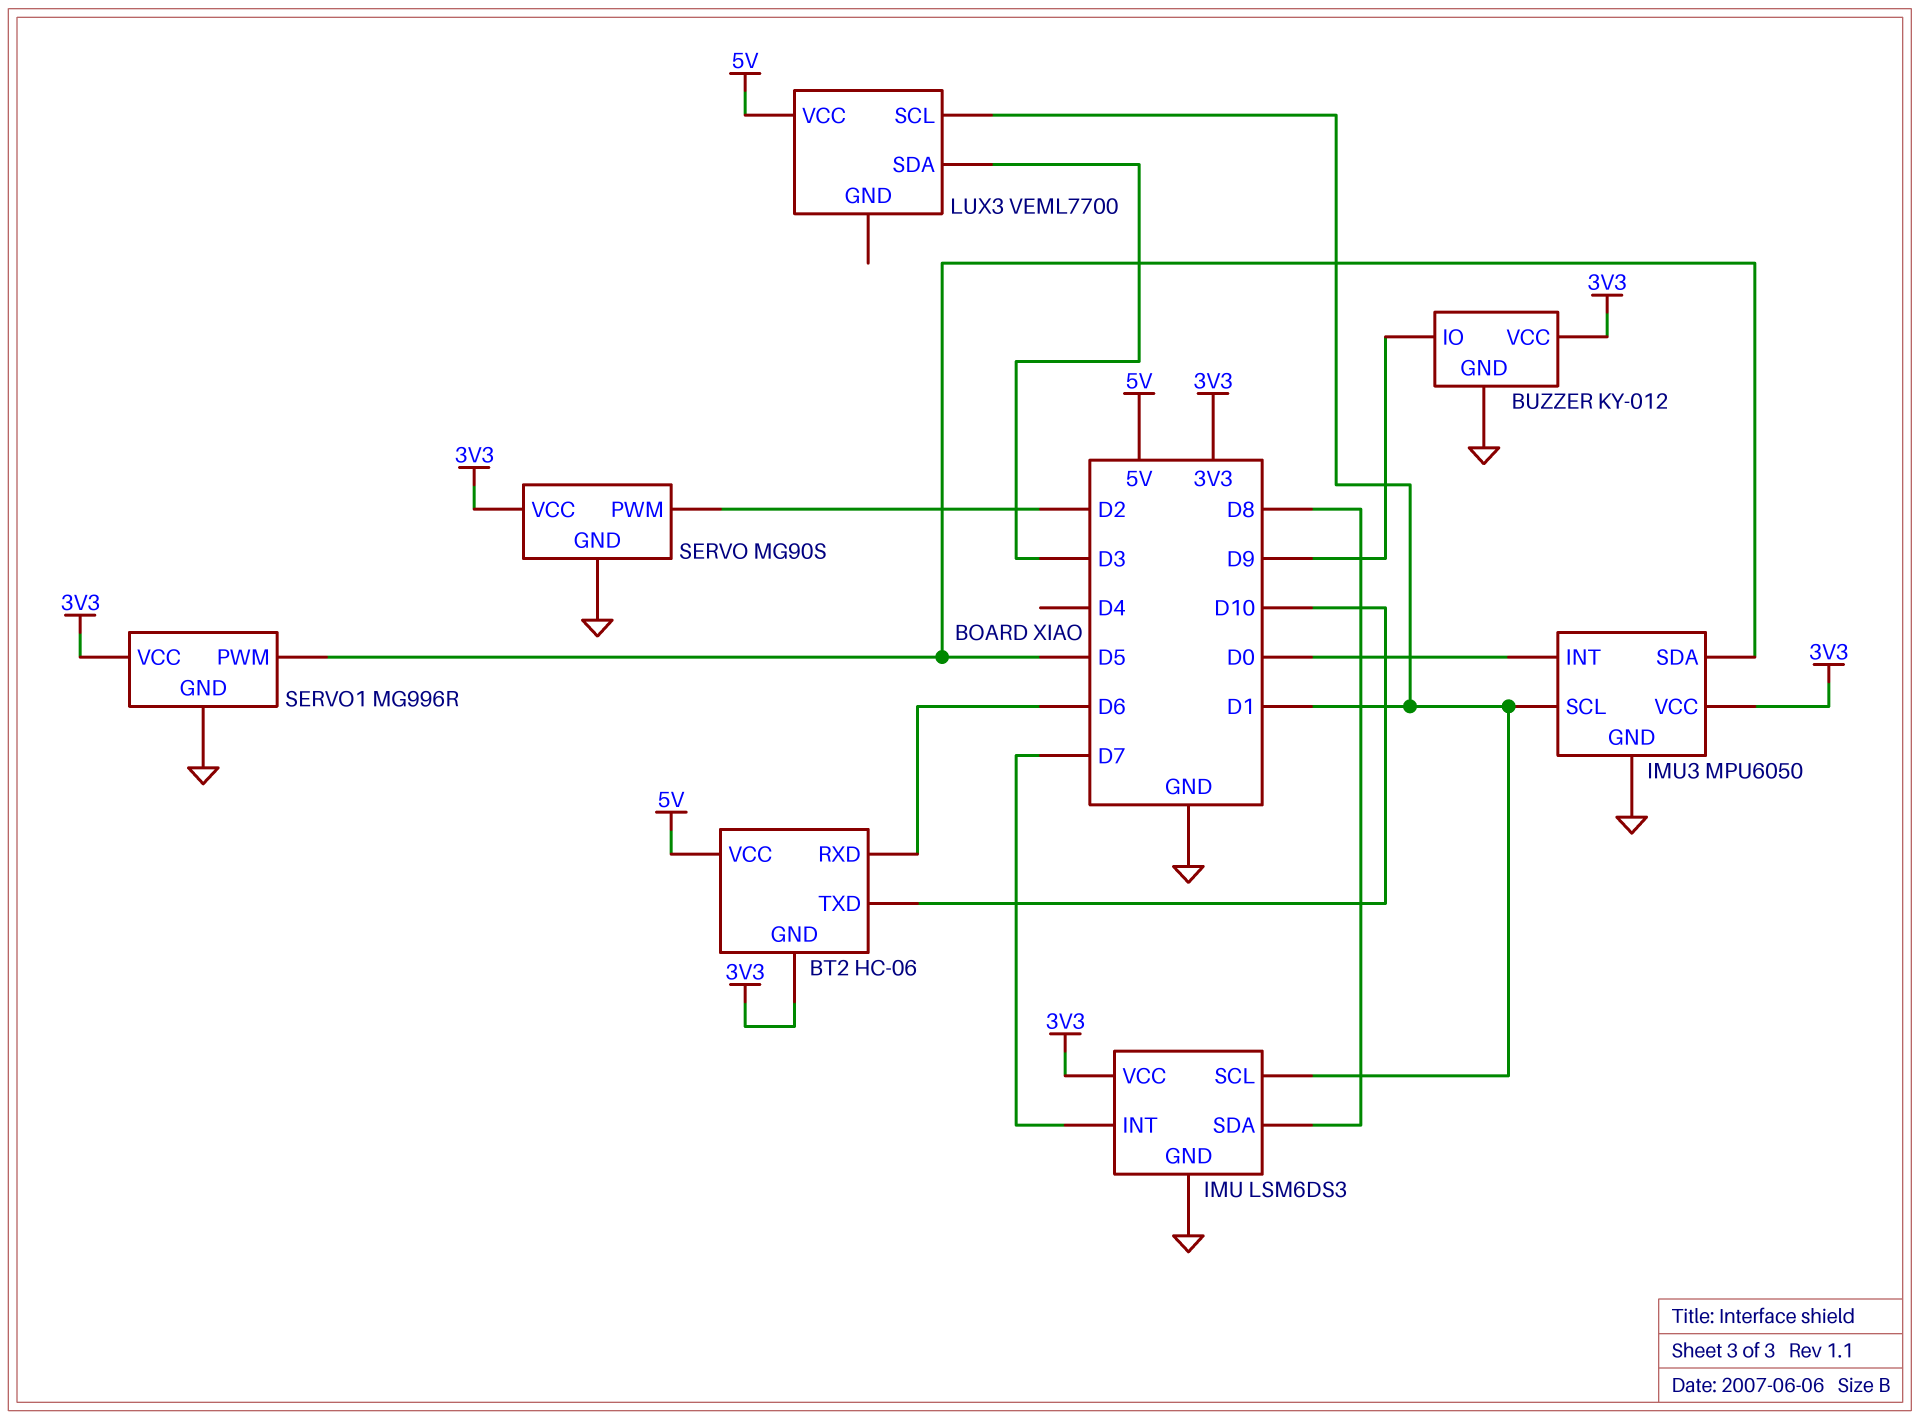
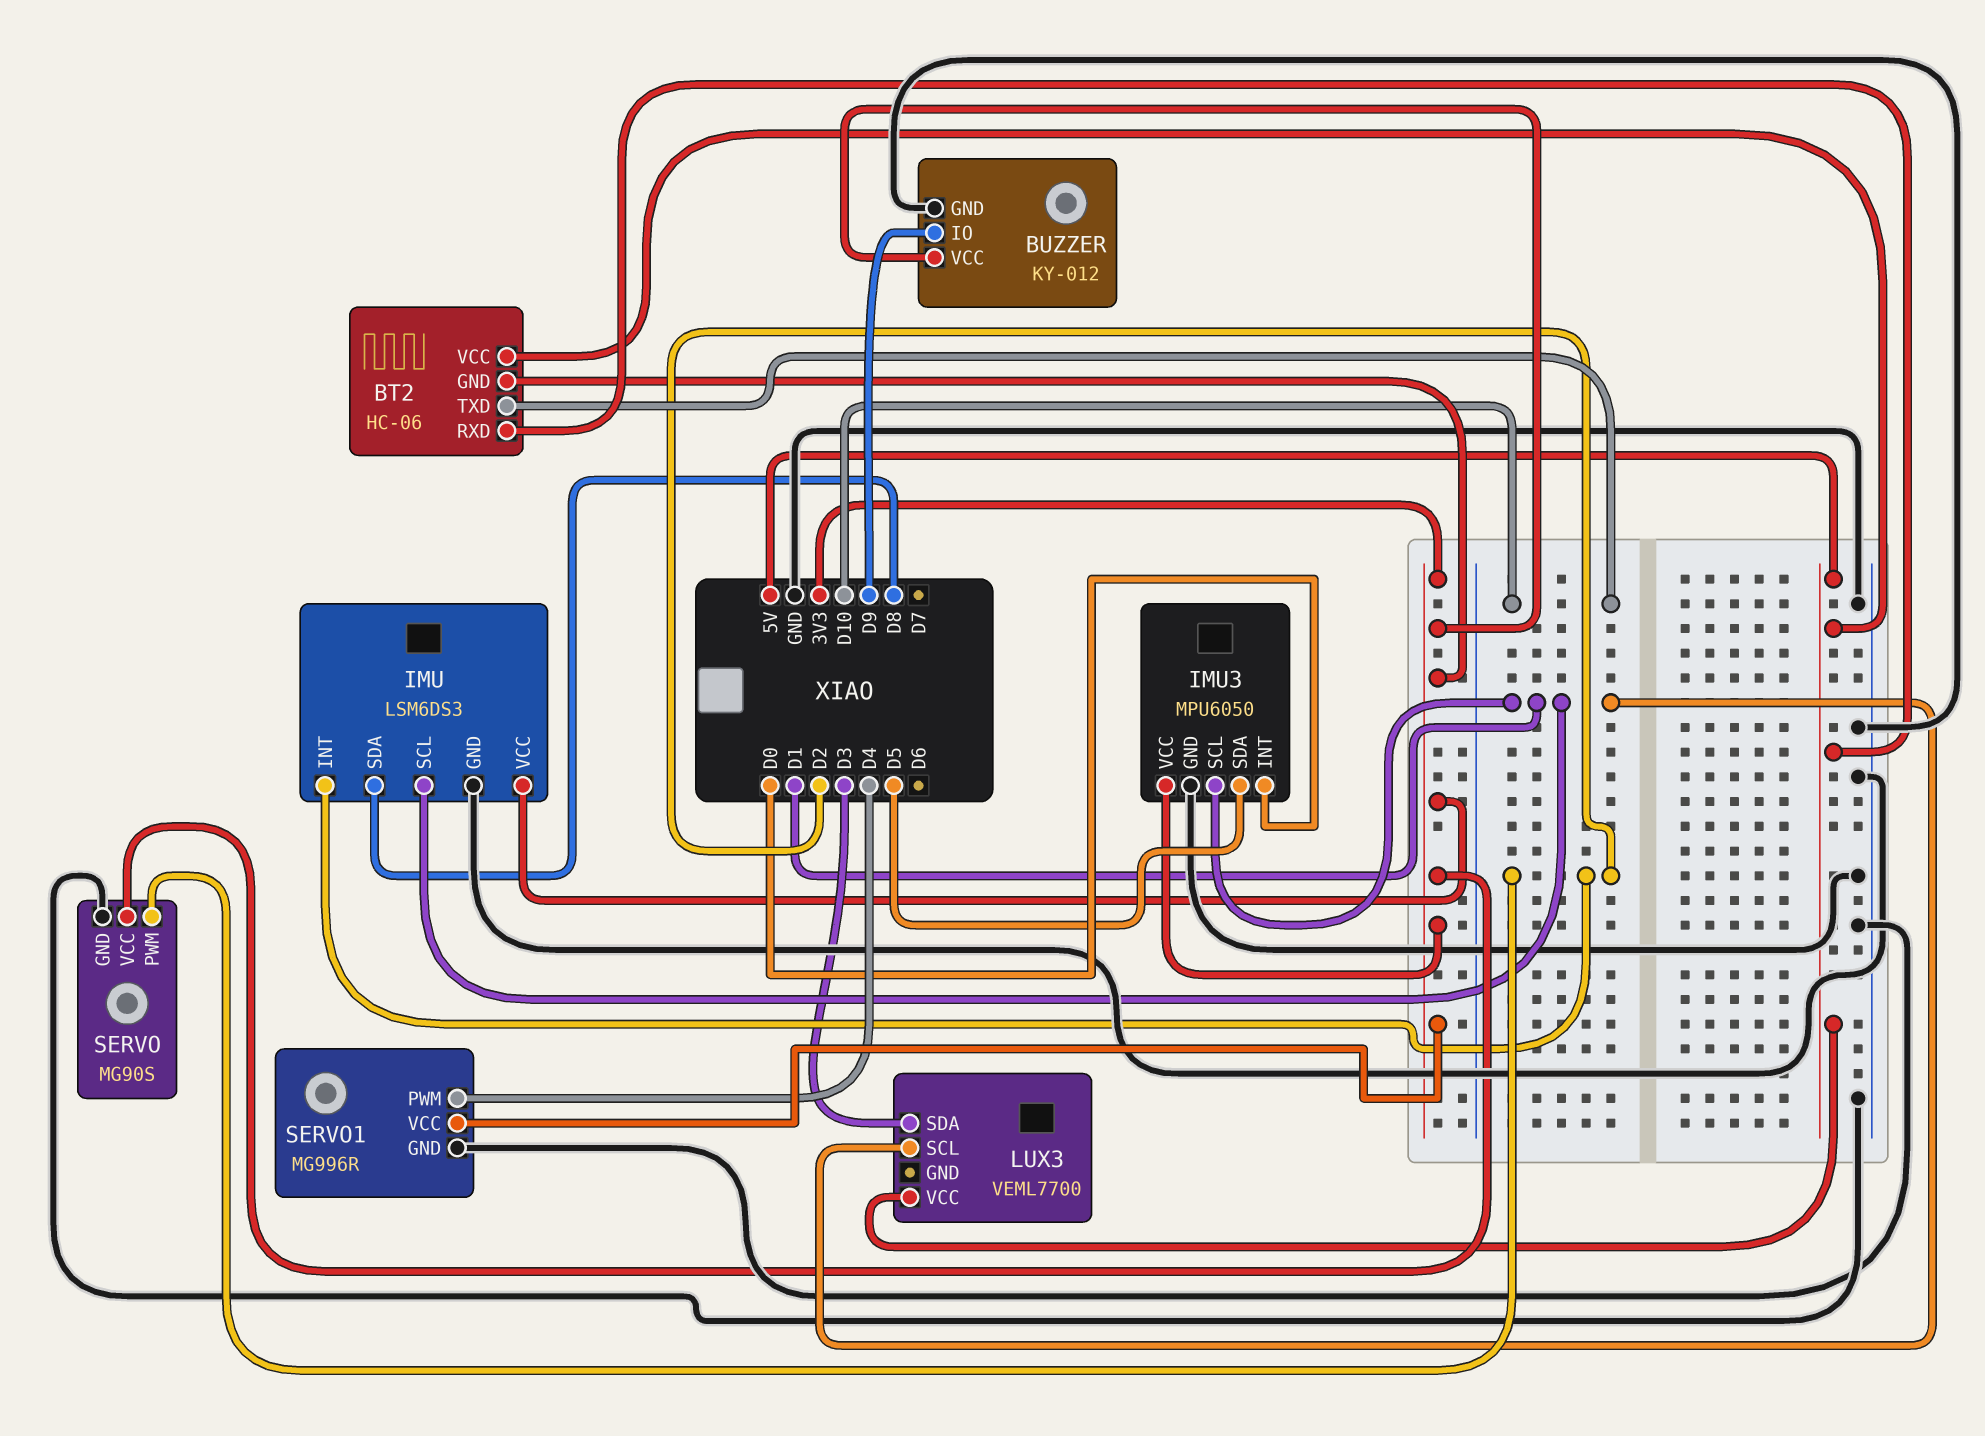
BT2 pin RXD: D6 -> 5V
IMU pin INT: D7 -> D2
SERVO1 pin PWM: D5 -> D4

